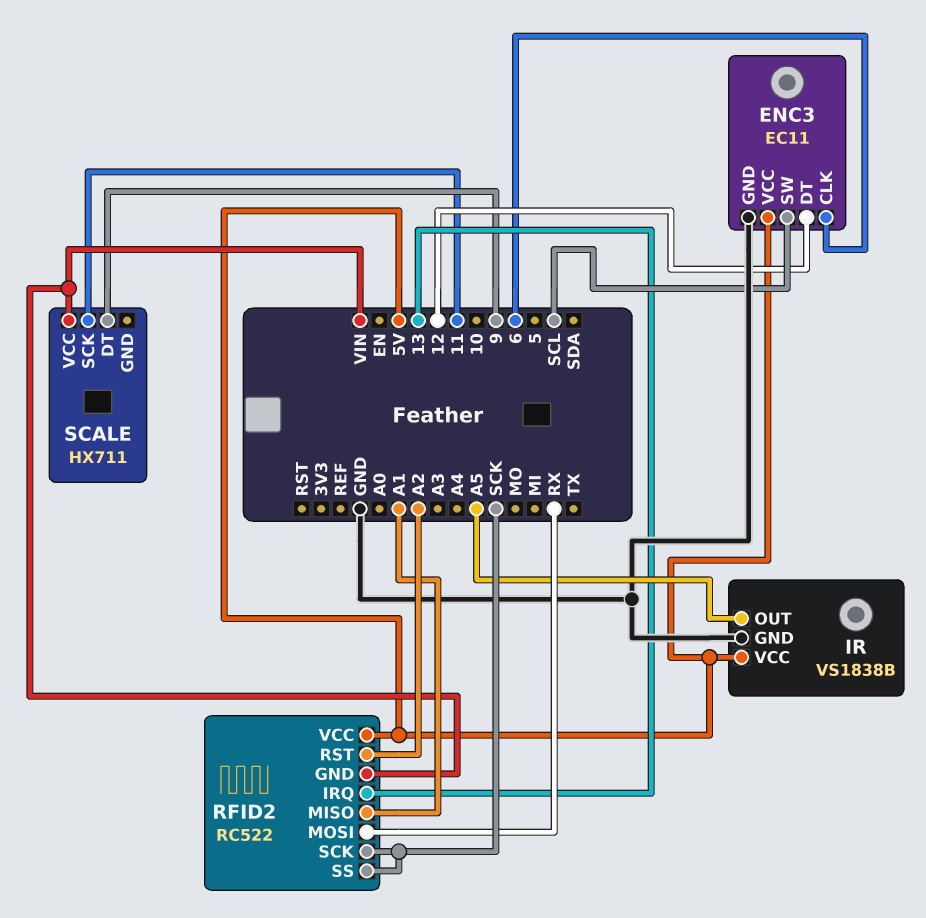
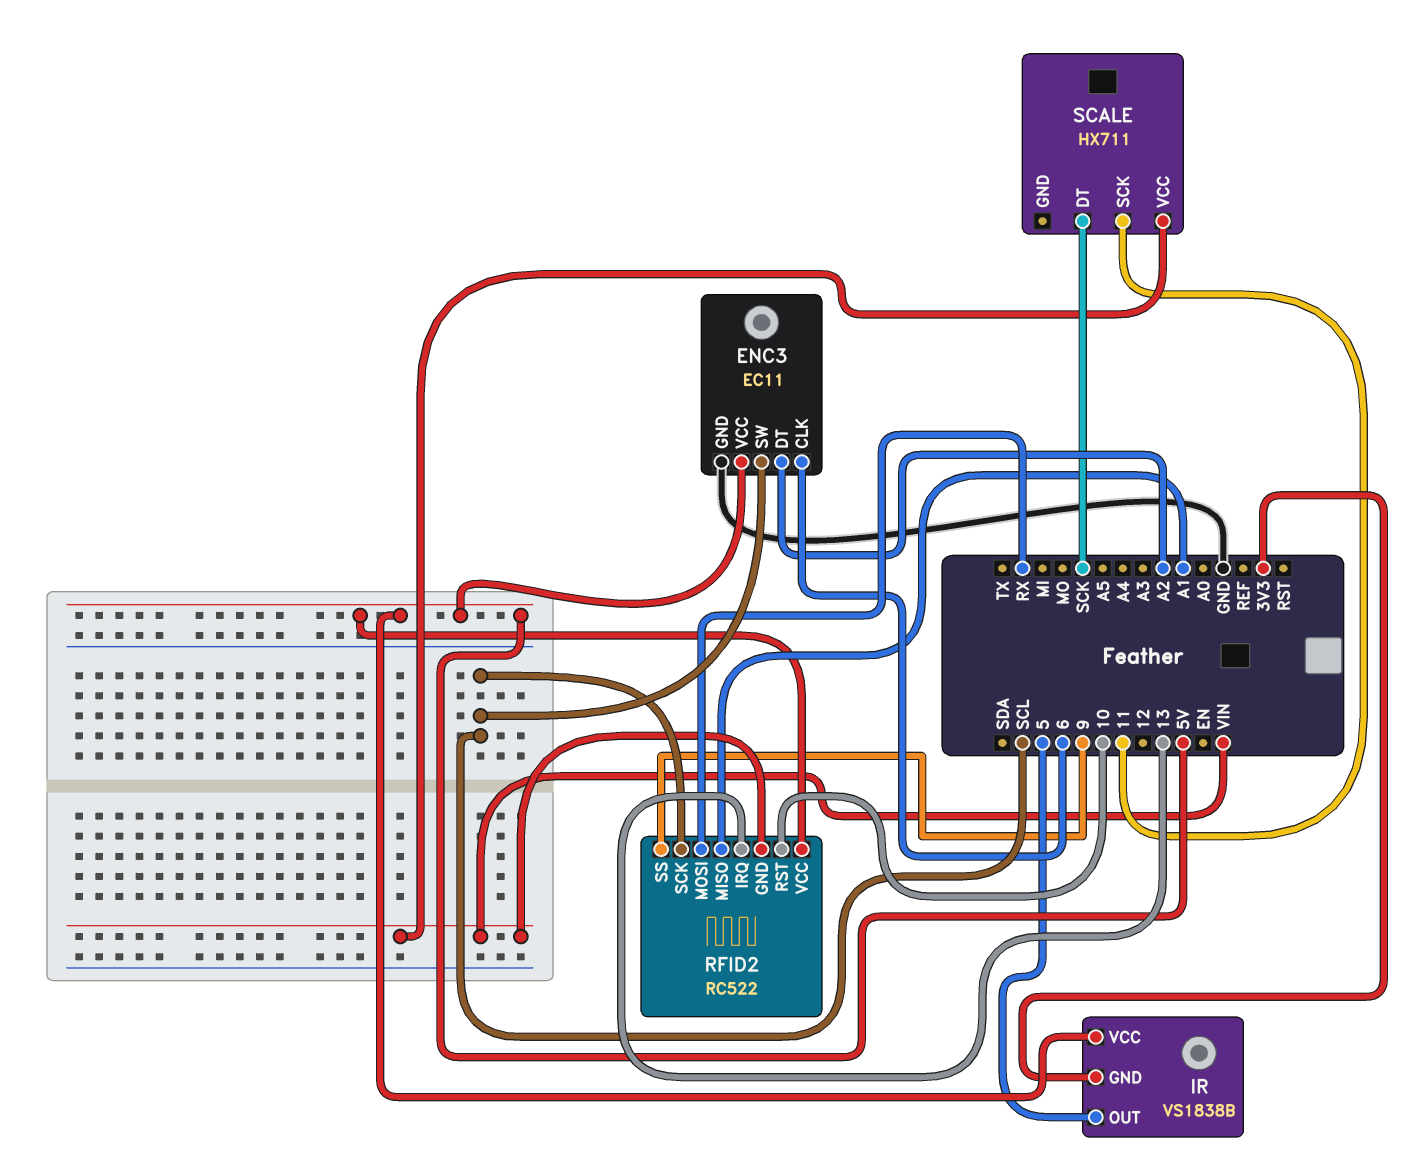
ENC3 pin DT: 12 -> A2
IR pin GND: GND -> 3V3
IR pin OUT: A5 -> 5
RFID2 pin RST: A2 -> 10
RFID2 pin SCK: SCK -> SCL
RFID2 pin SS: SCK -> 9
SCALE pin DT: 9 -> SCK

